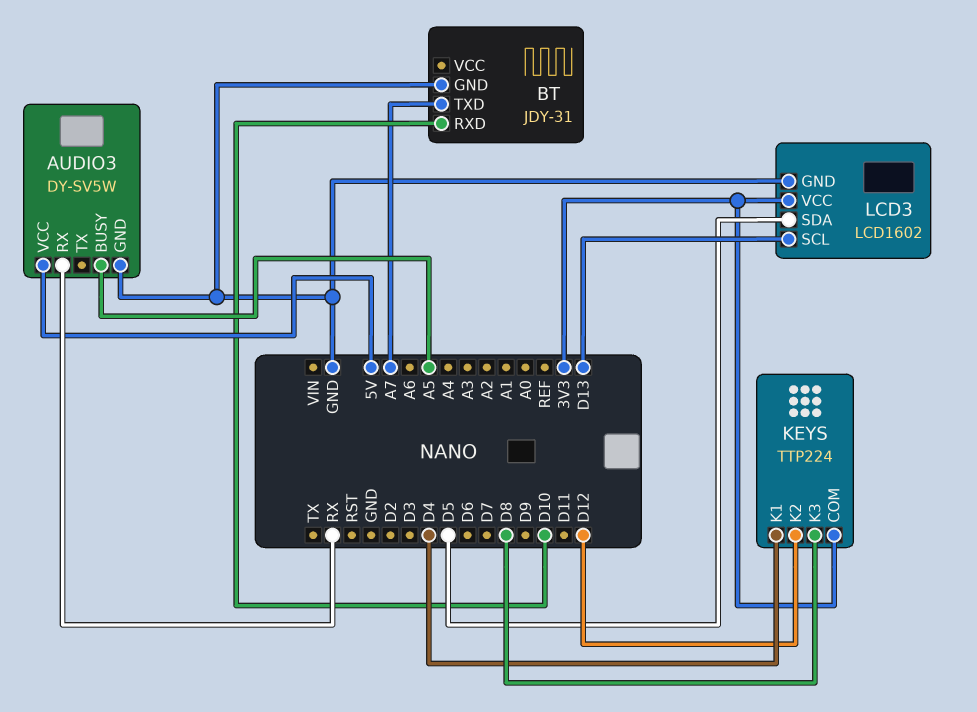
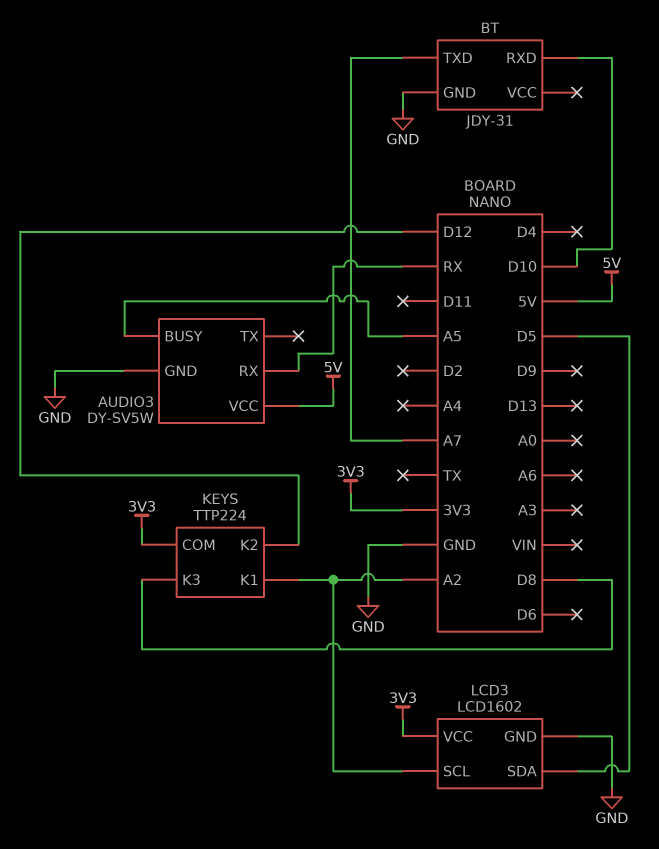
KEYS pin K1: D4 -> A2
LCD3 pin SCL: D13 -> A2

